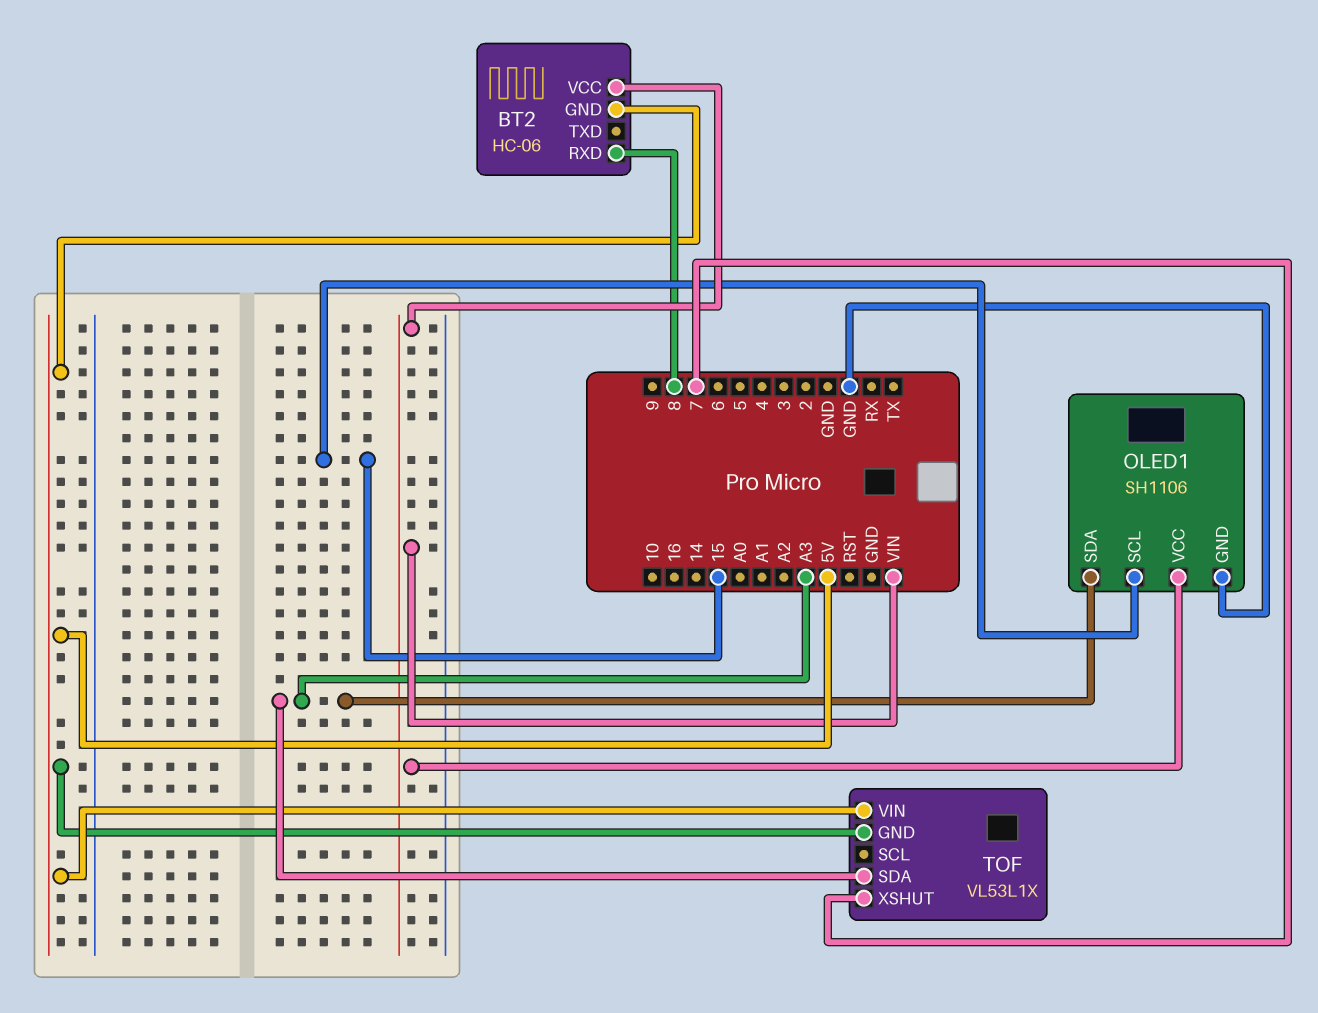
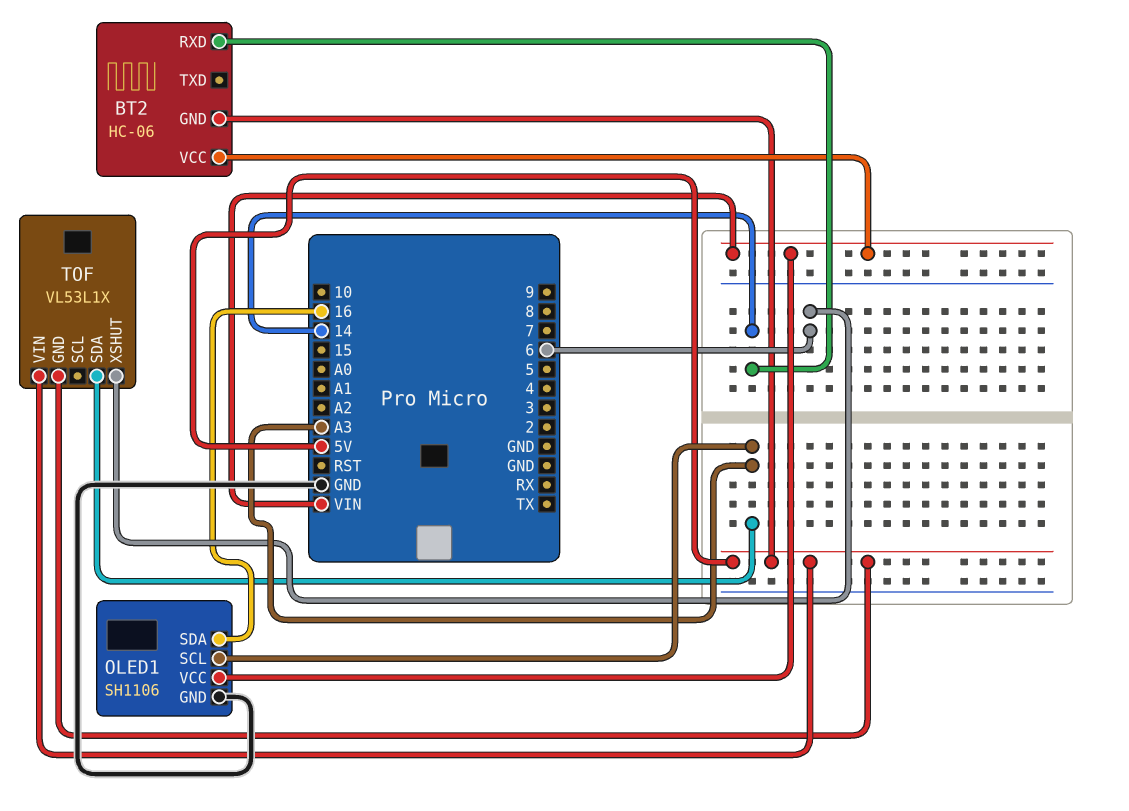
BT2 pin RXD: 8 -> 14
OLED1 pin SCL: 15 -> A3
OLED1 pin SDA: A3 -> 16
TOF pin XSHUT: 7 -> 6

